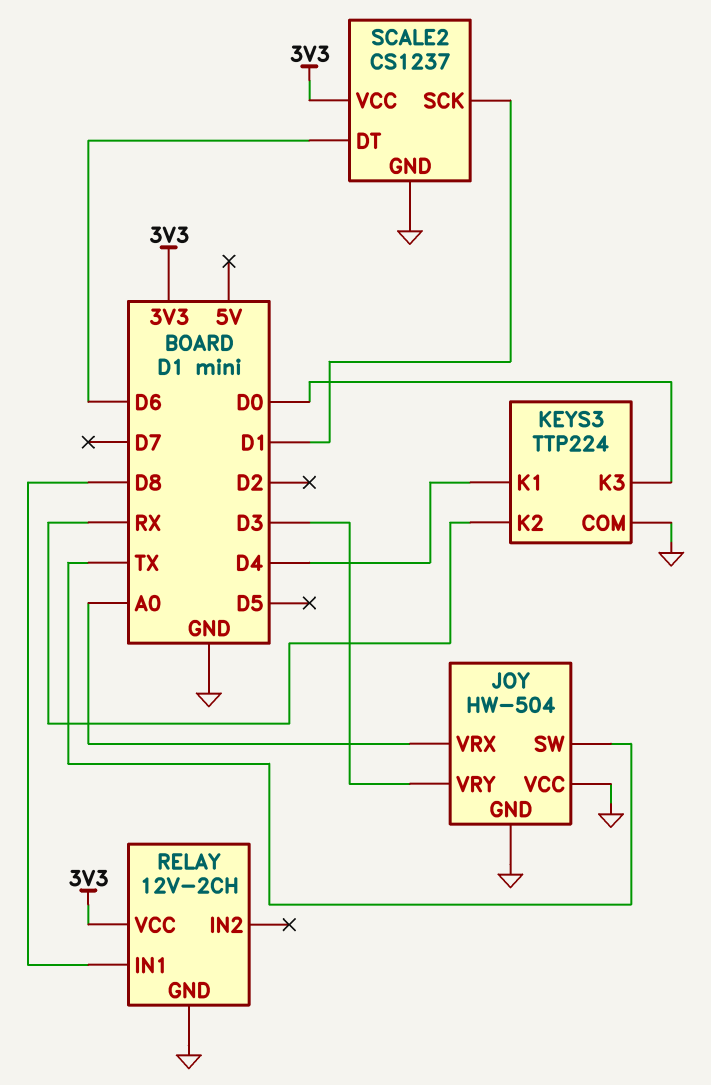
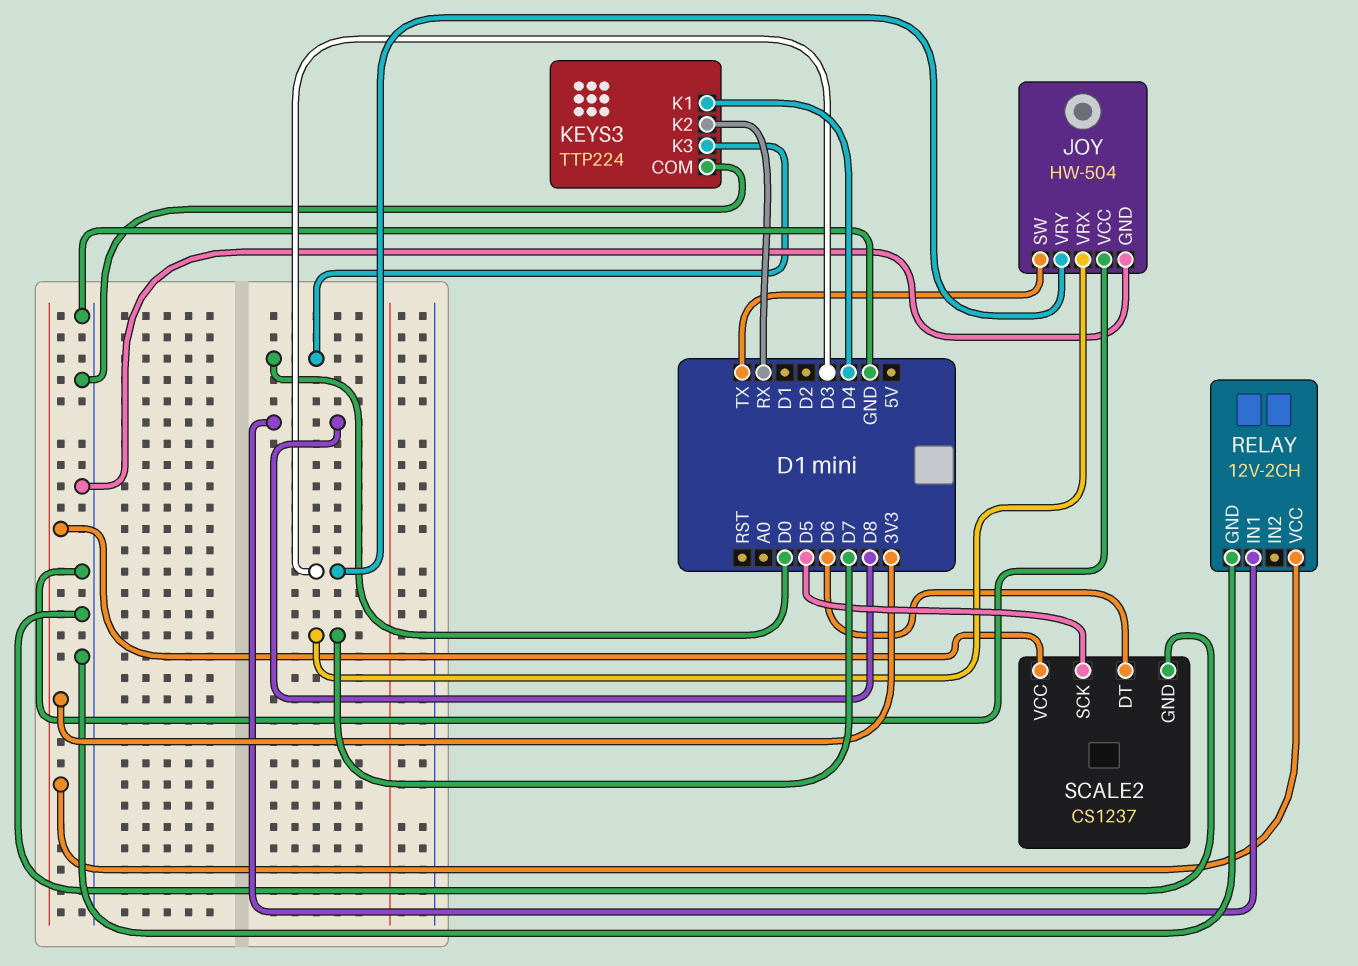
JOY pin VRX: A0 -> D7
SCALE2 pin SCK: D1 -> D5

